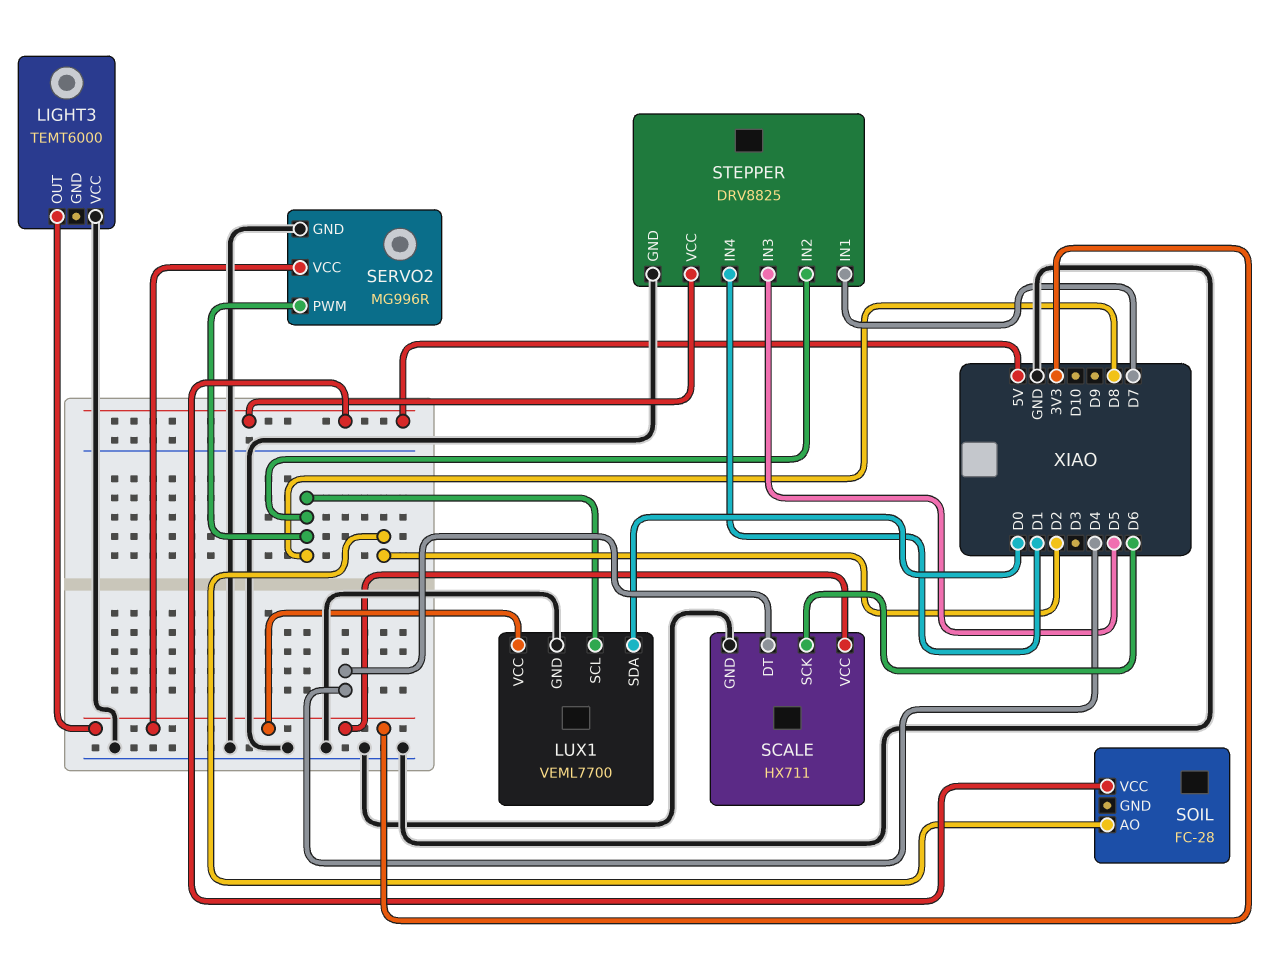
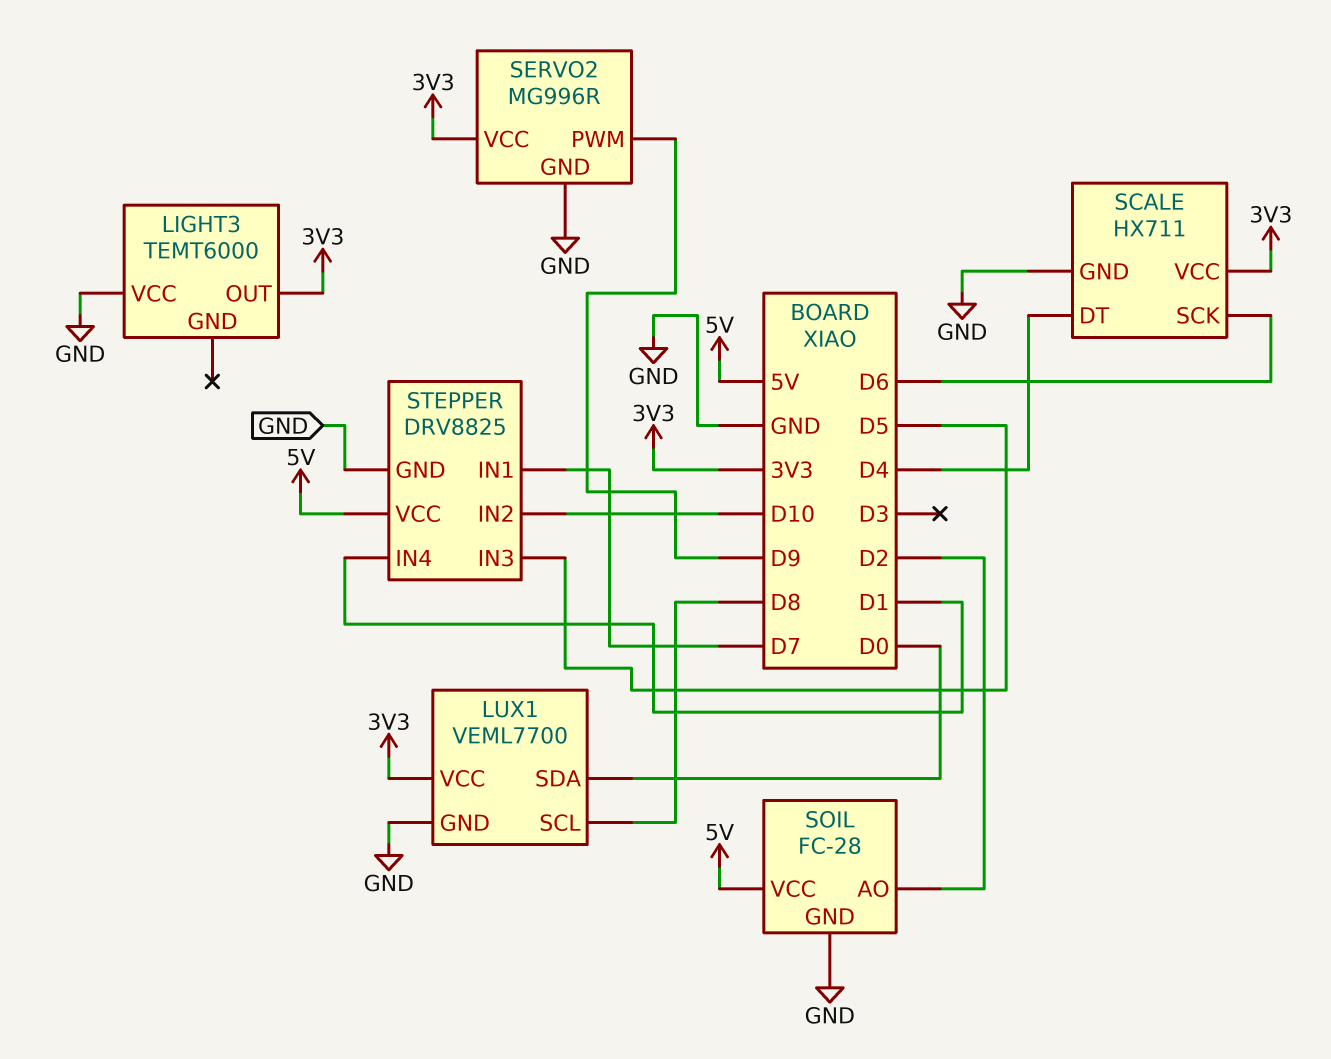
SERVO2 pin PWM: D8 -> D9
SOIL pin GND: none -> GND
STEPPER pin IN2: D8 -> D10

